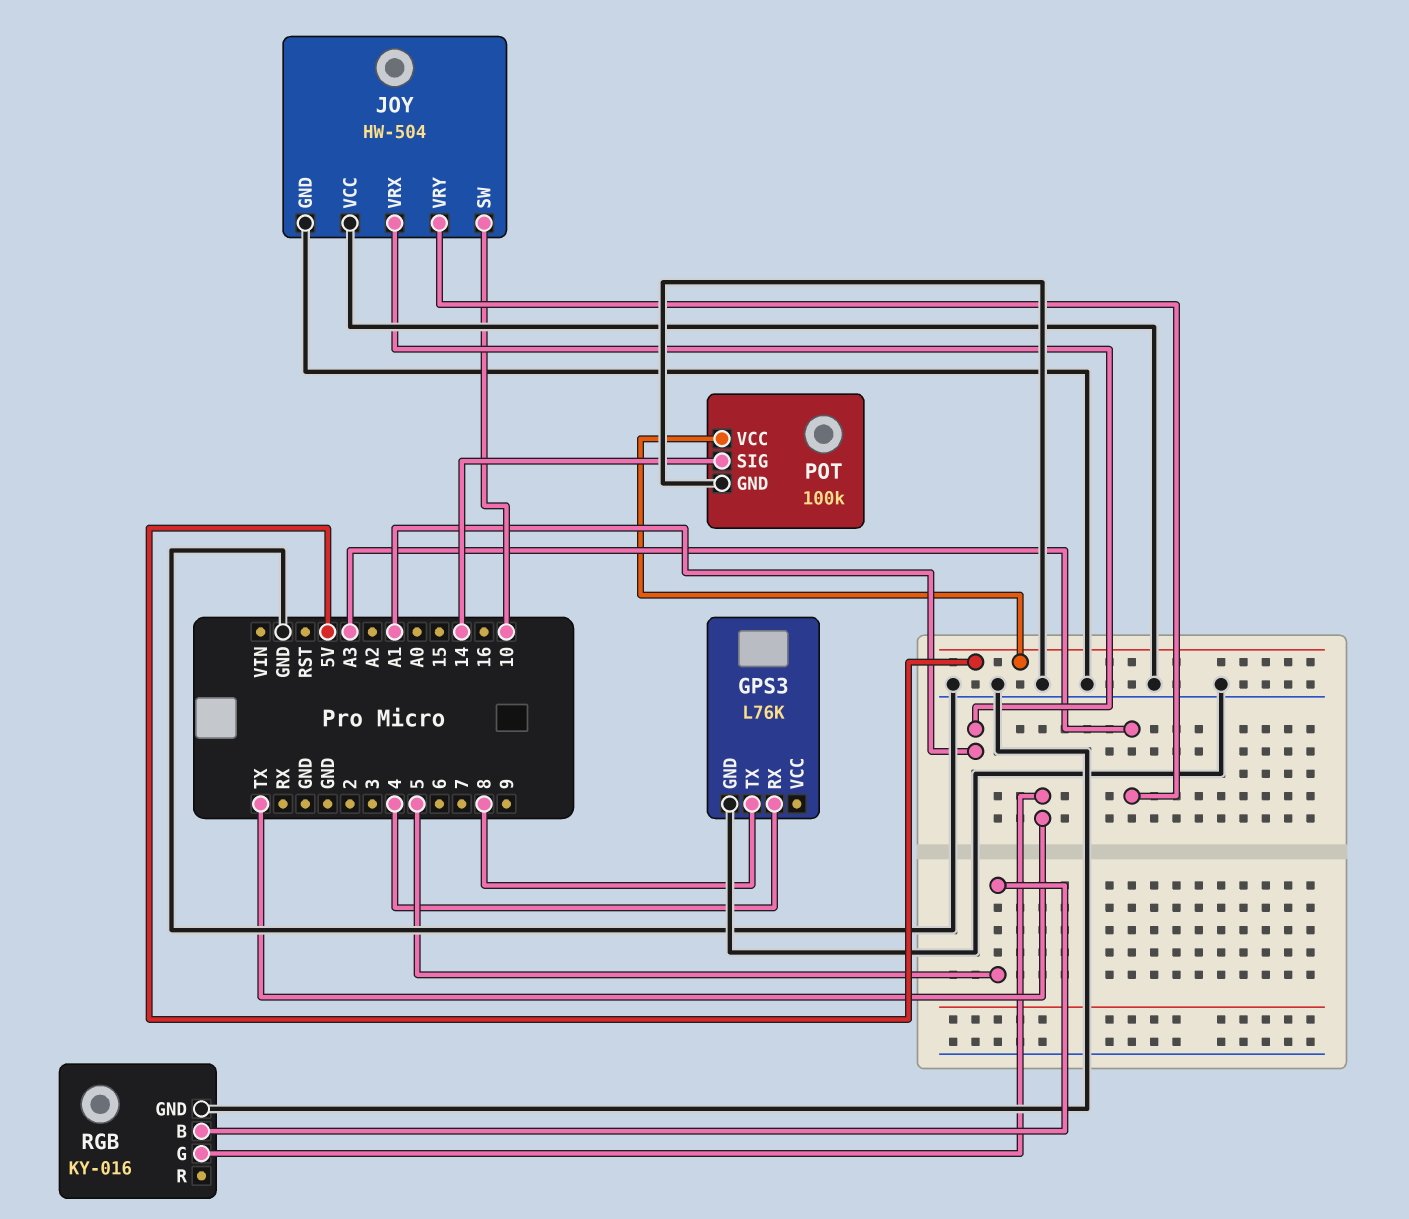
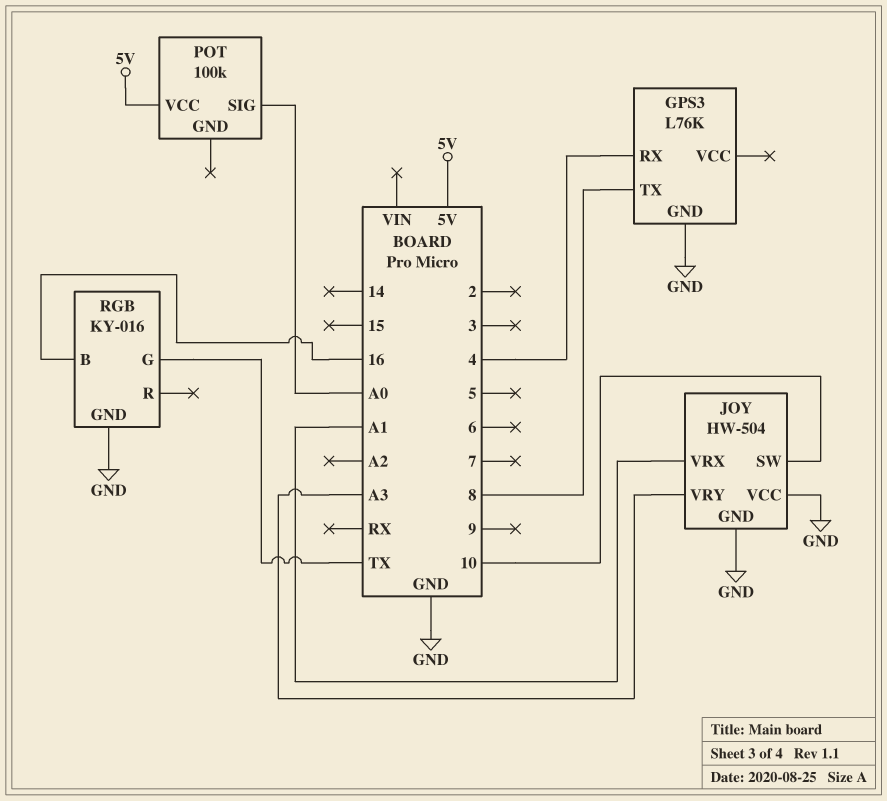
POT pin GND: GND -> none
POT pin SIG: 14 -> A0
RGB pin B: 5 -> 16

